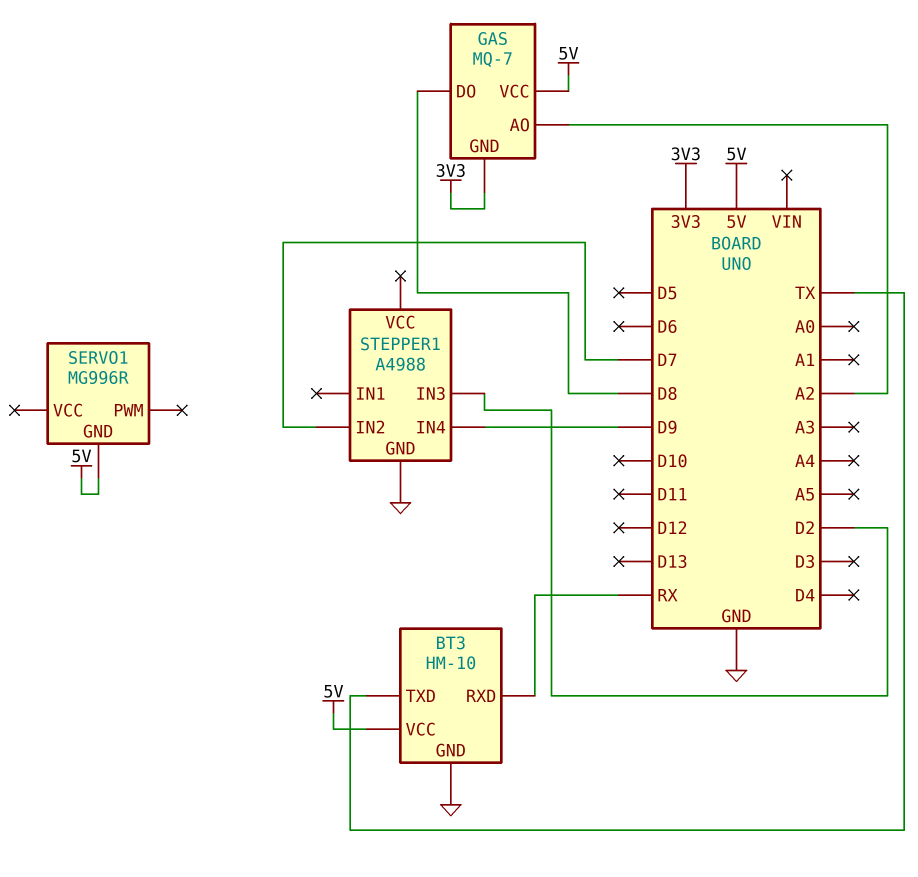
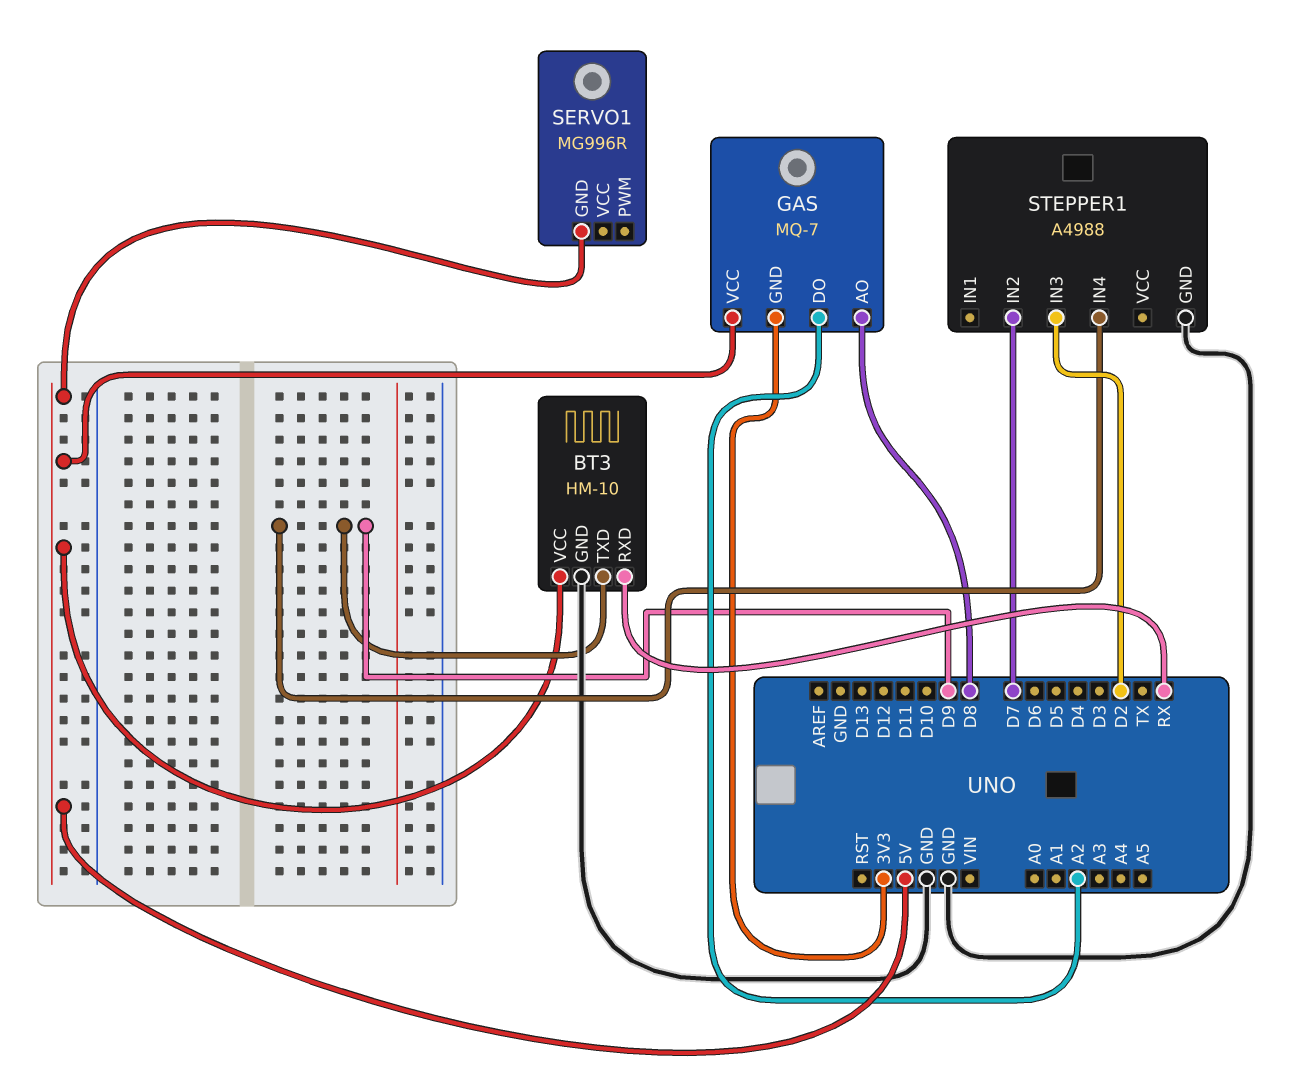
BT3 pin TXD: TX -> D9
GAS pin AO: A2 -> D8
GAS pin DO: D8 -> A2

